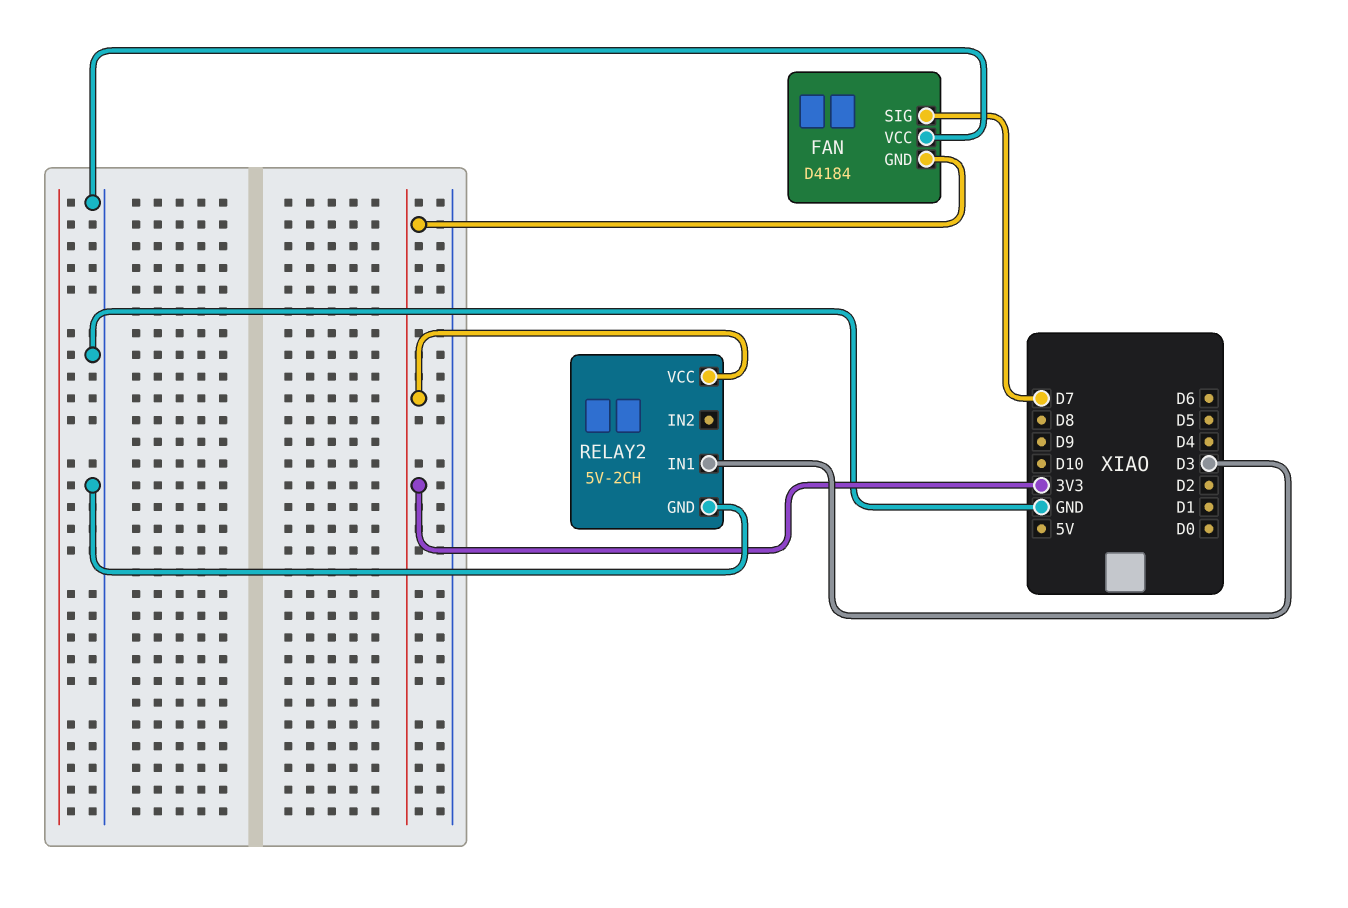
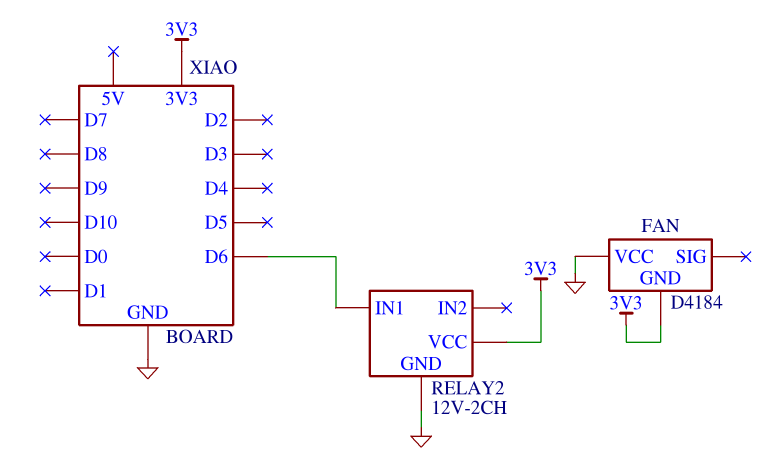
FAN pin SIG: D7 -> none
RELAY2: 5V-2CH -> 12V-2CH
RELAY2 pin IN1: D3 -> D6

